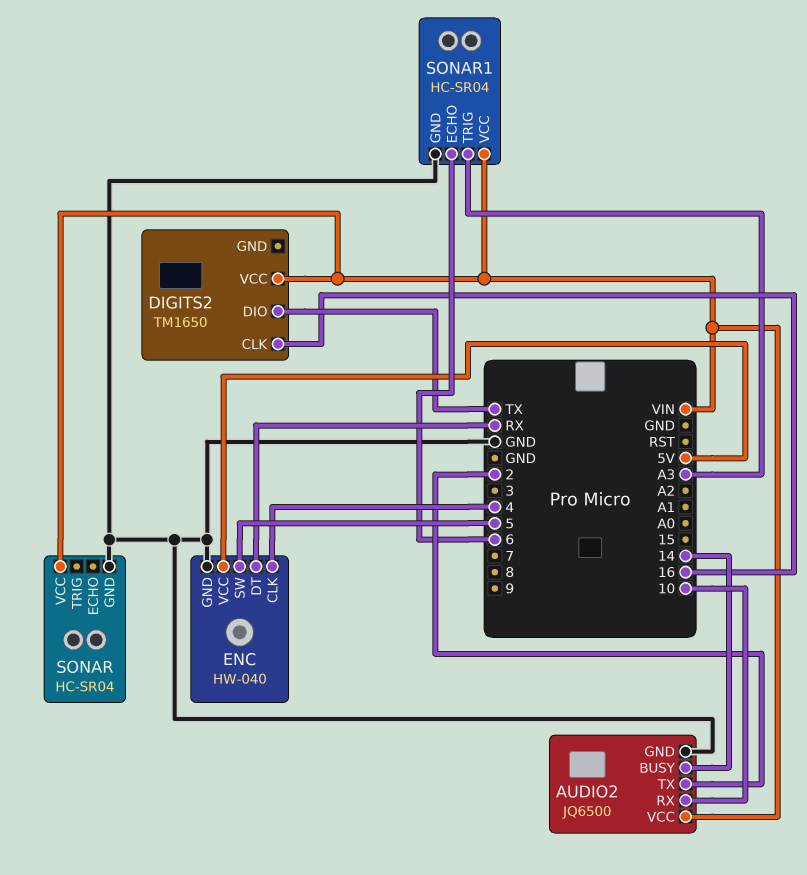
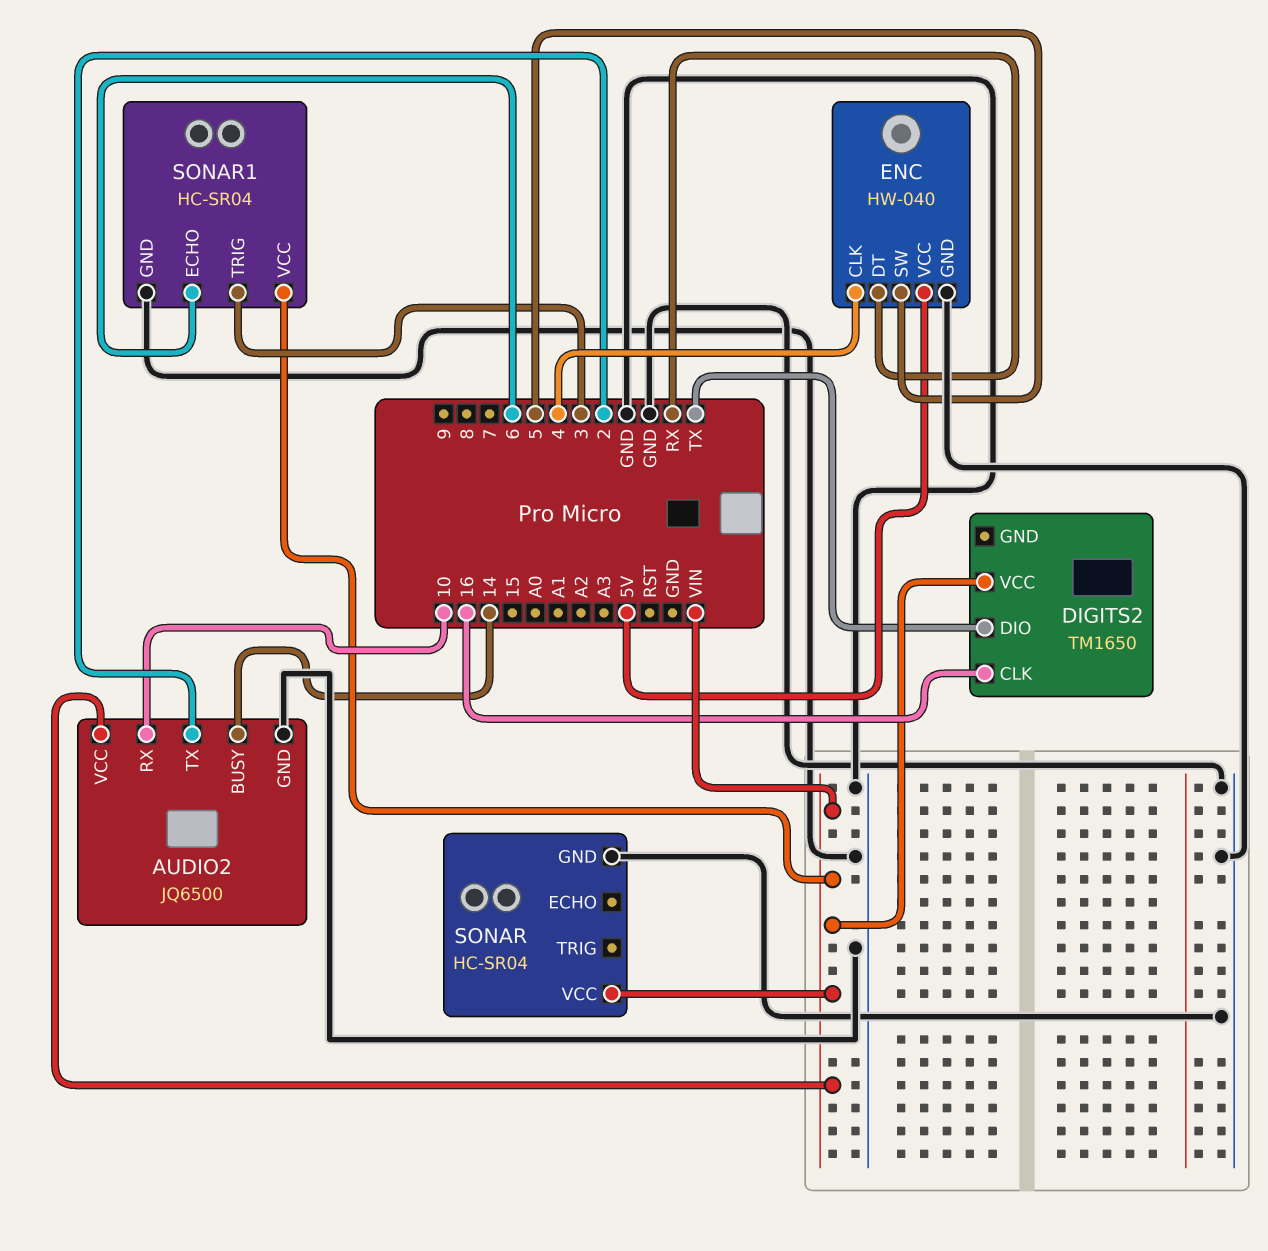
SONAR1 pin TRIG: A3 -> 3

